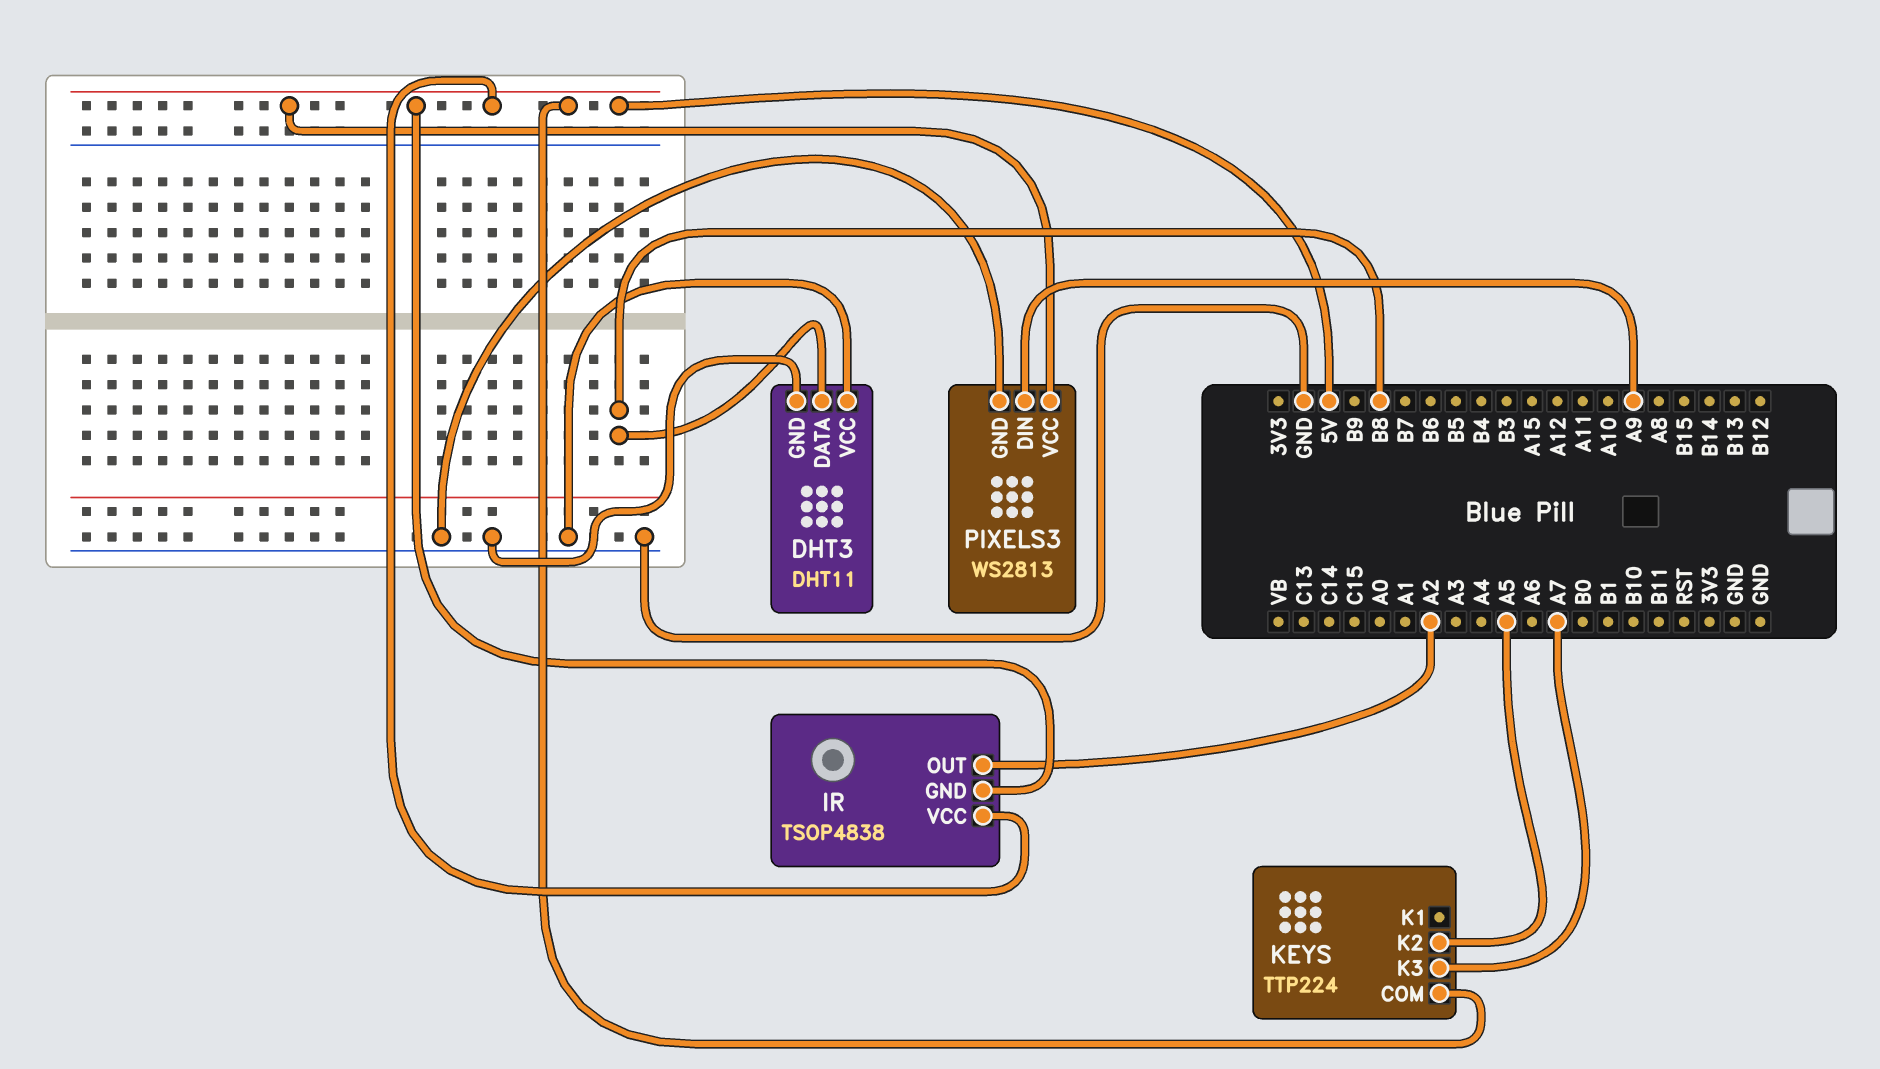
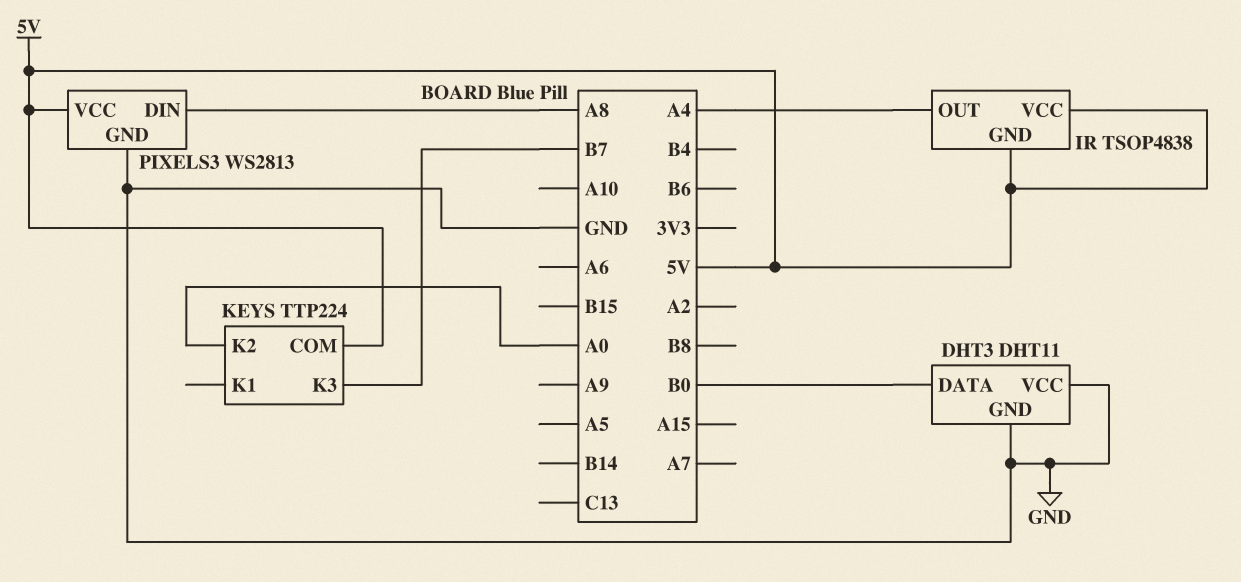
DHT3 pin DATA: B8 -> B0
IR pin OUT: A2 -> A4
KEYS pin K2: A5 -> A0
KEYS pin K3: A7 -> B7
PIXELS3 pin DIN: A9 -> A8

